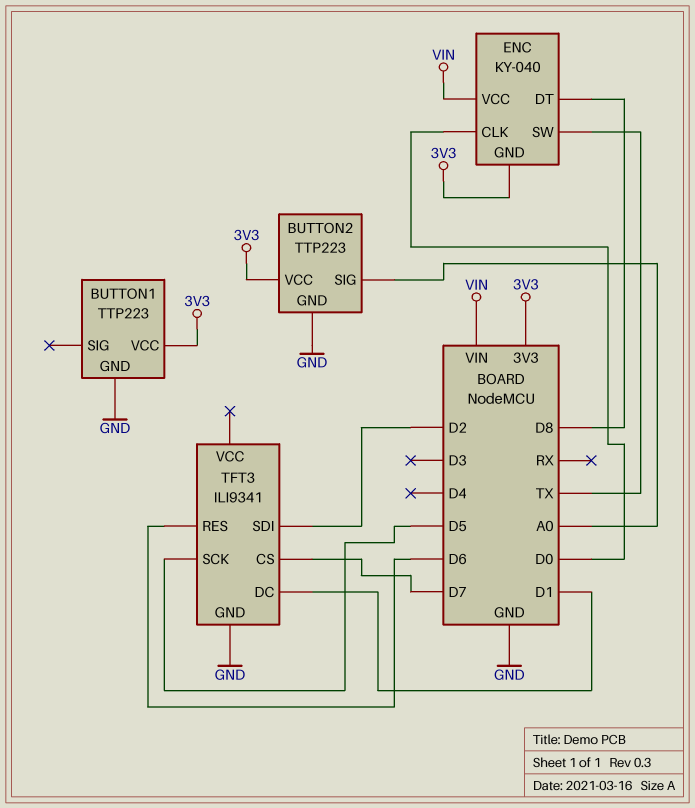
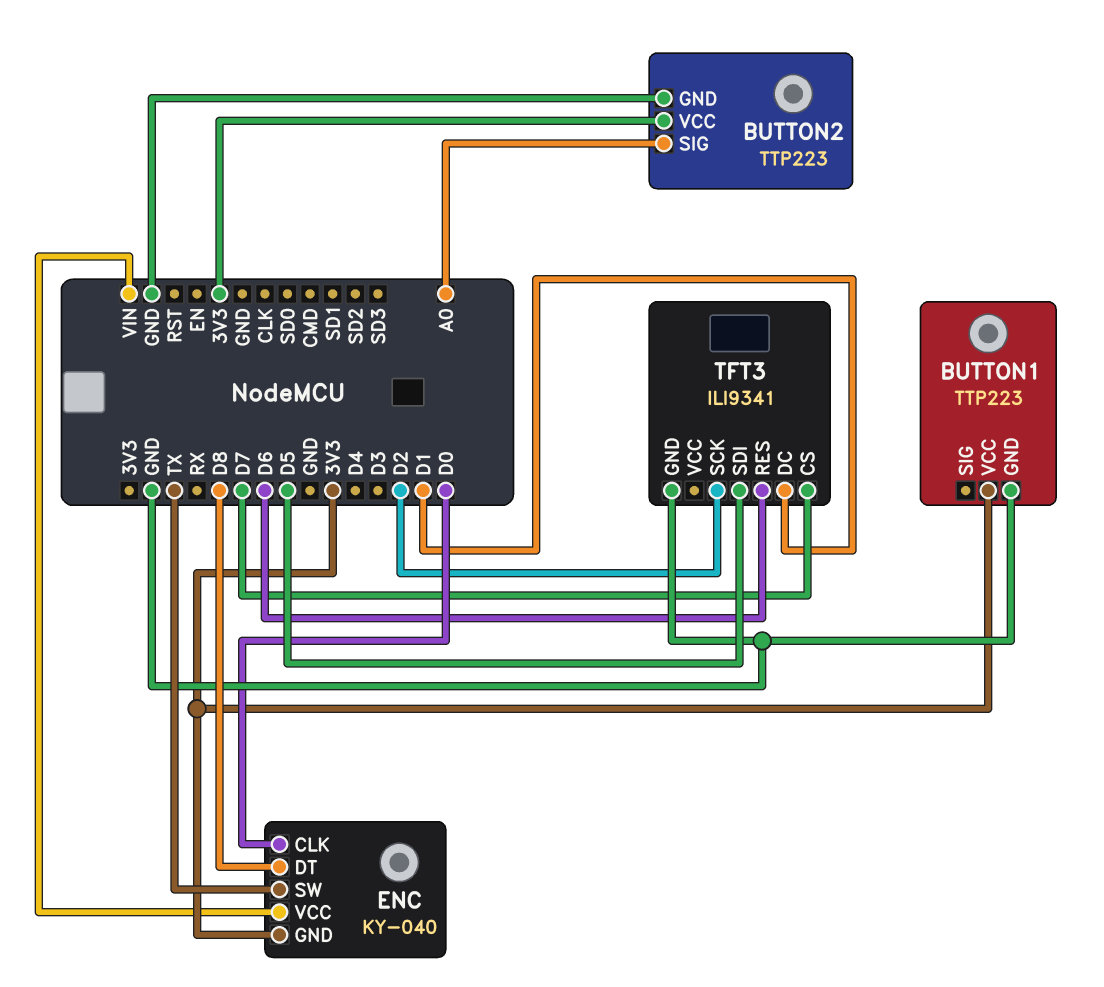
TFT3 pin SCK: D5 -> D2
TFT3 pin SDI: D2 -> D5

